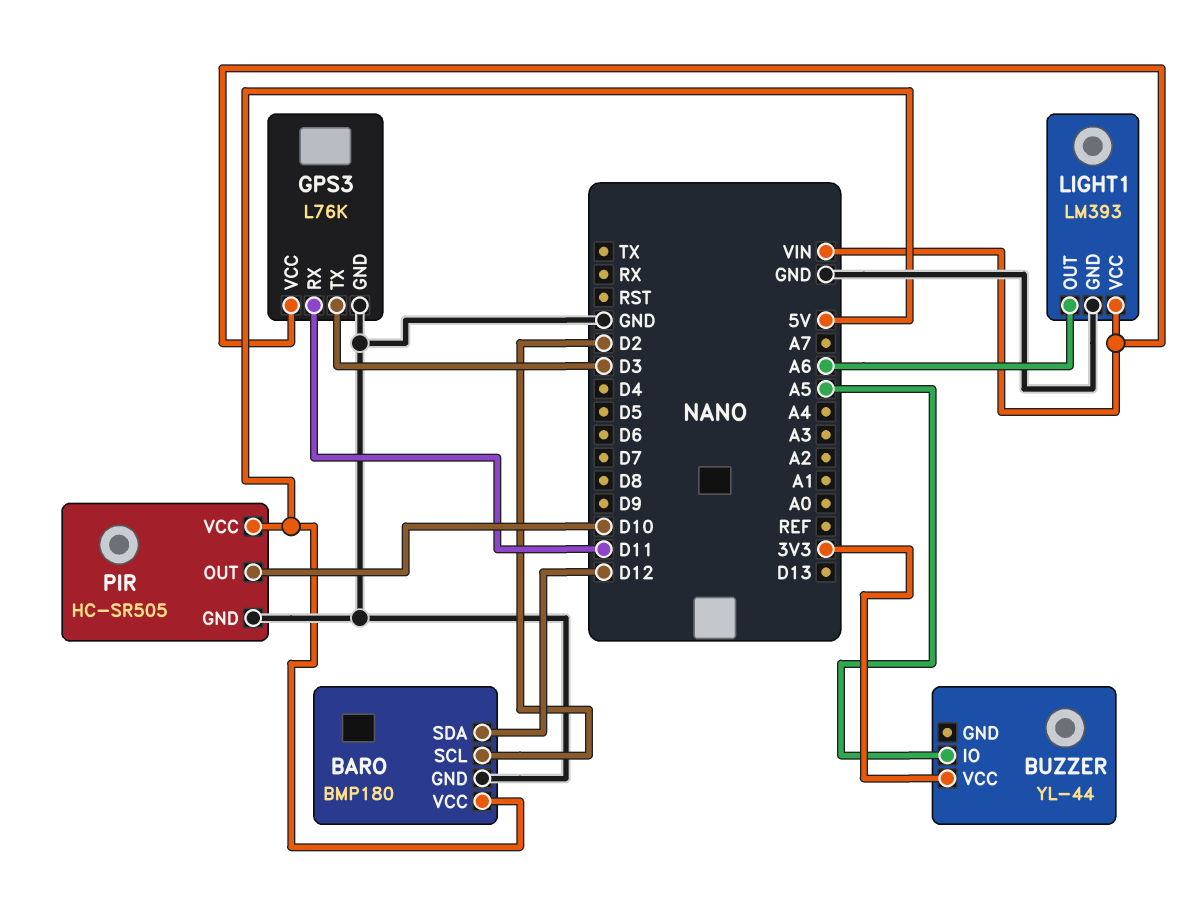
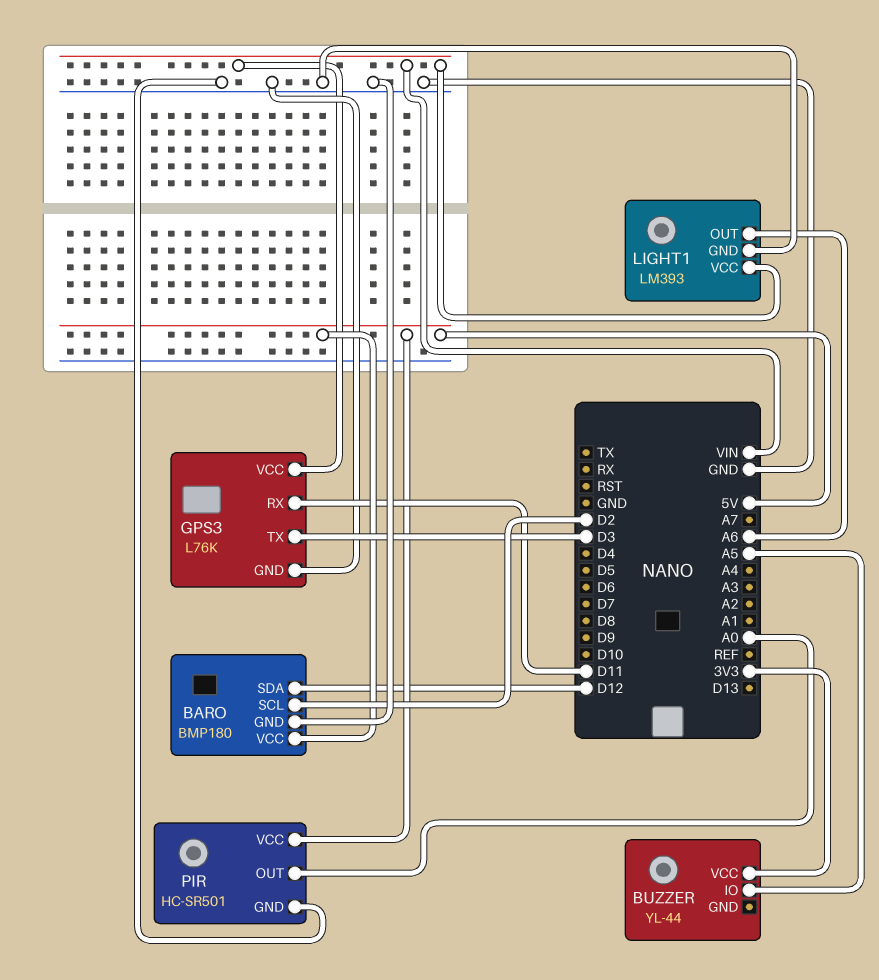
PIR: HC-SR505 -> HC-SR501
PIR pin OUT: D10 -> A0

